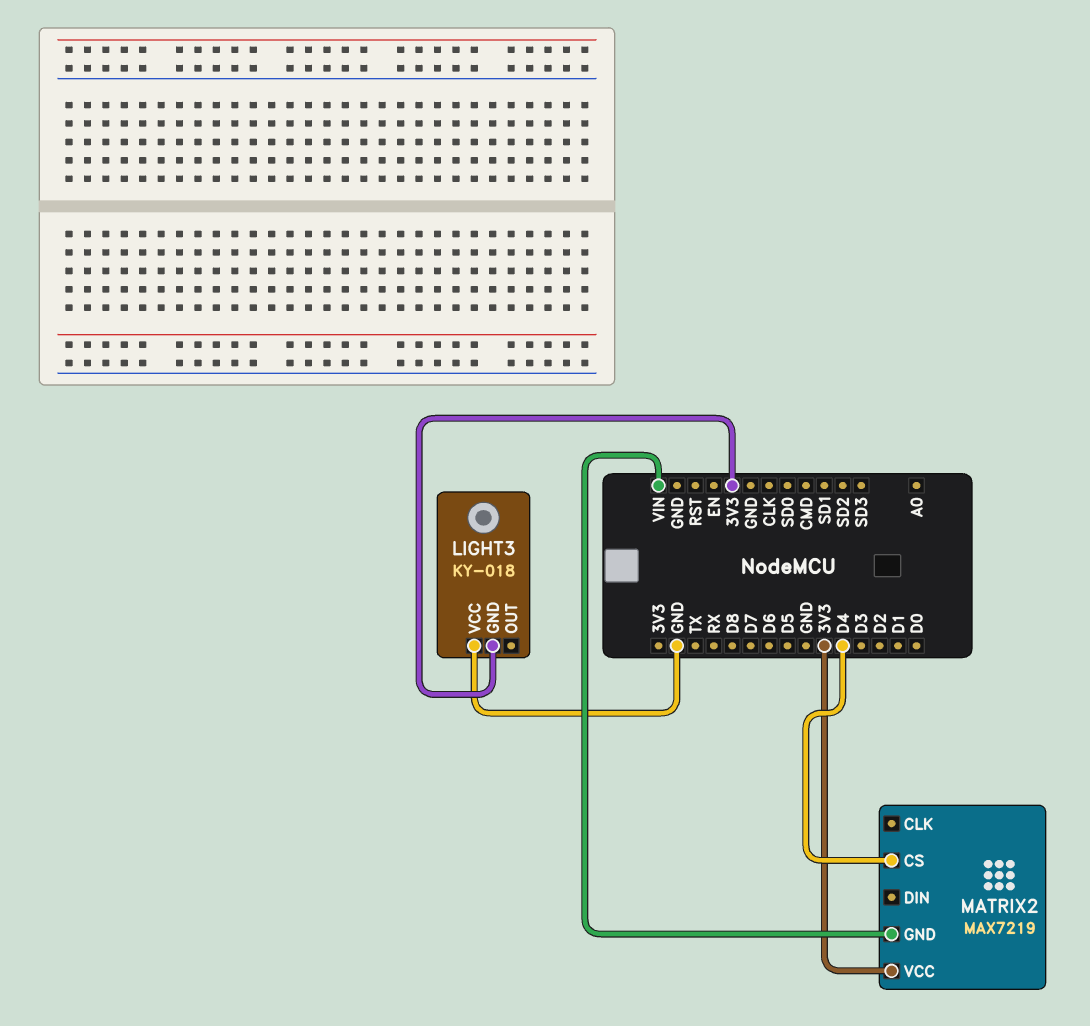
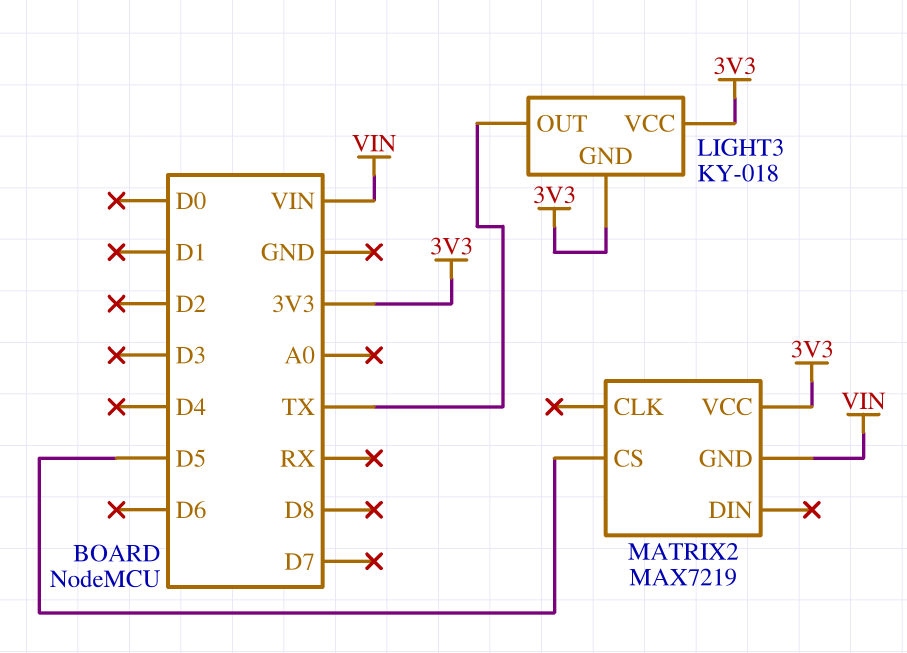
LIGHT3 pin OUT: none -> TX
LIGHT3 pin VCC: GND -> 3V3
MATRIX2 pin CS: D4 -> D5

